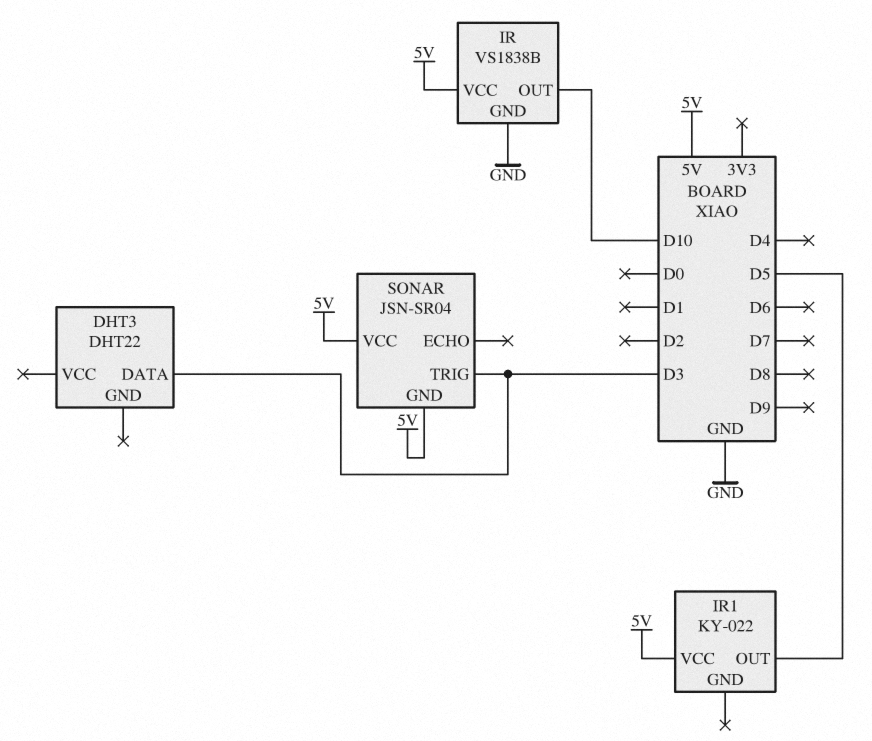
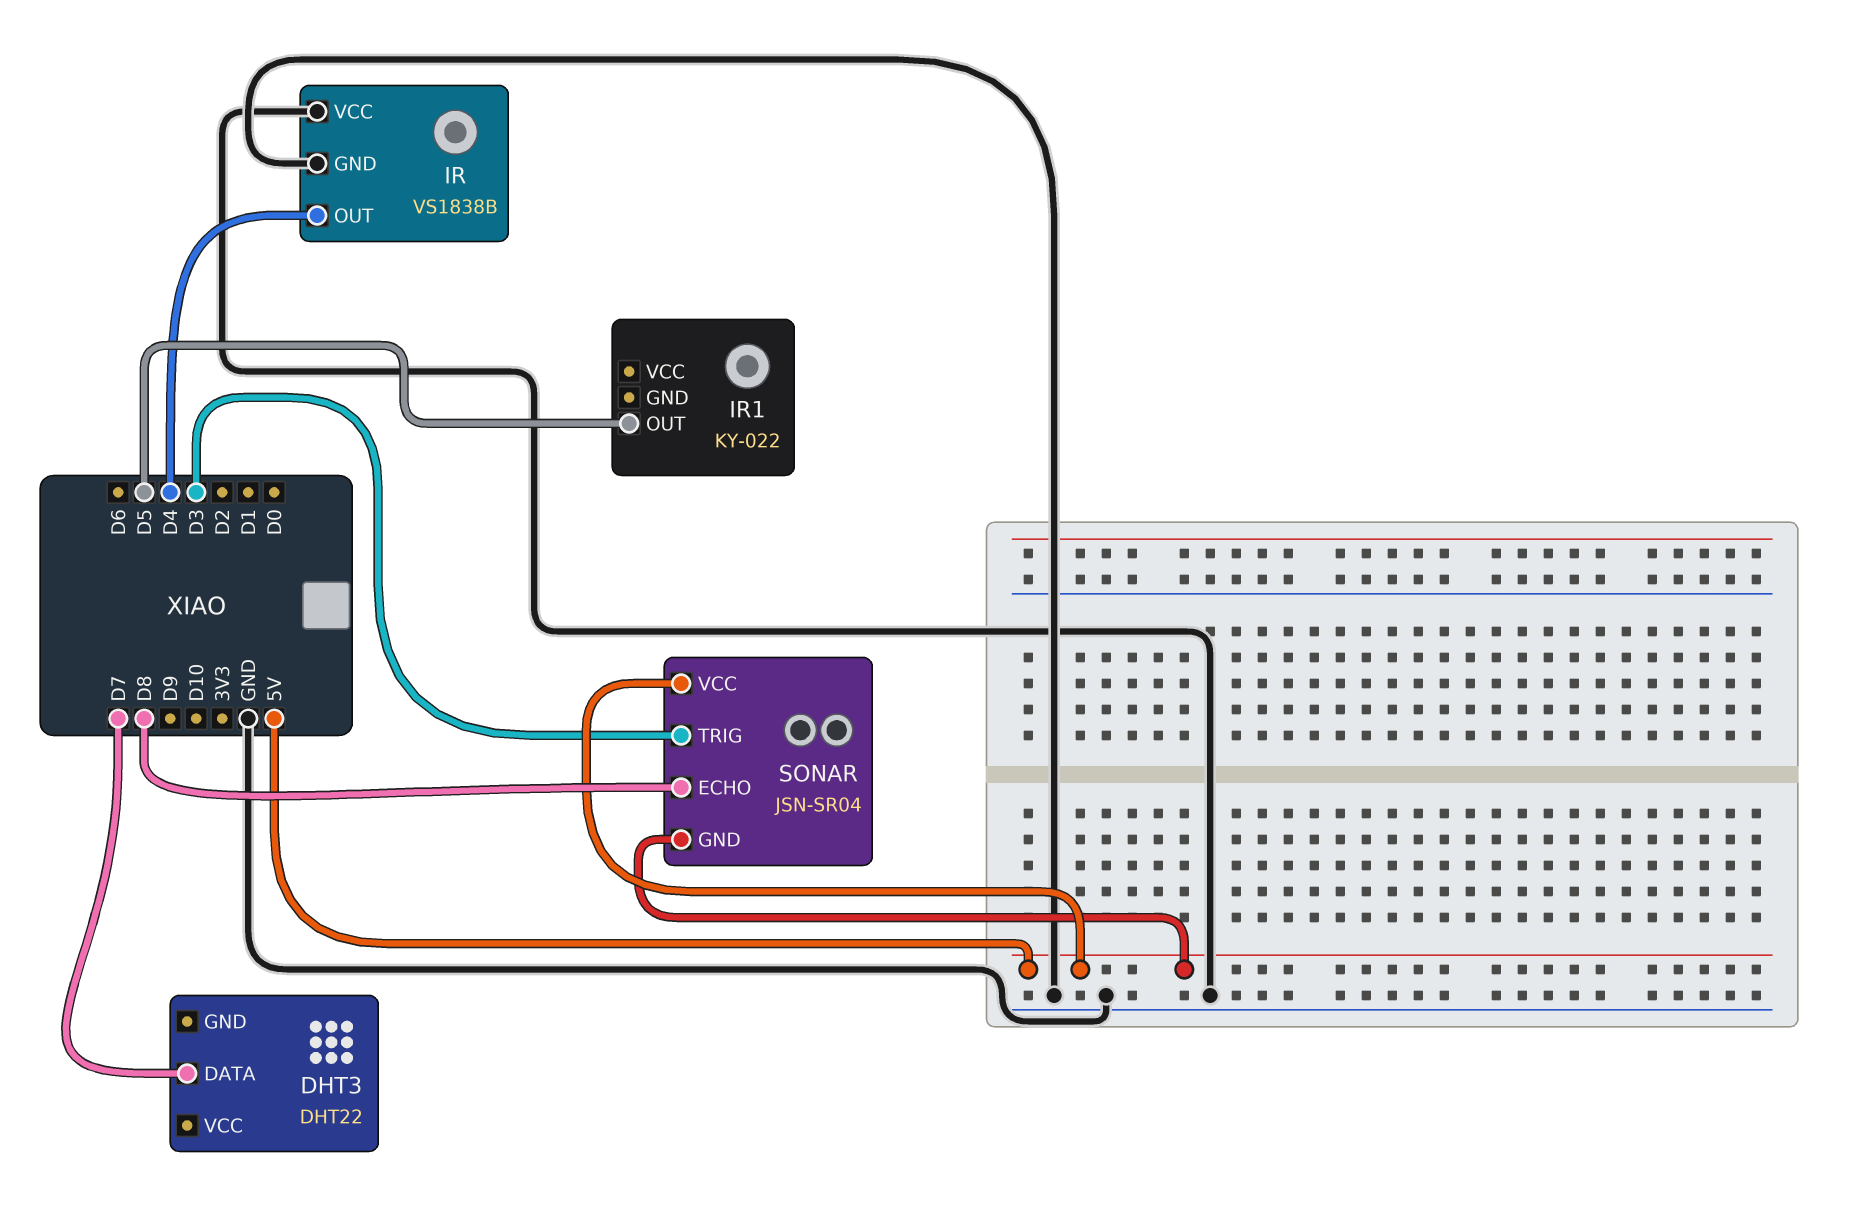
DHT3 pin DATA: D3 -> D7
IR pin OUT: D10 -> D4
IR pin VCC: 5V -> GND
IR1 pin VCC: 5V -> none
SONAR pin ECHO: none -> D8

